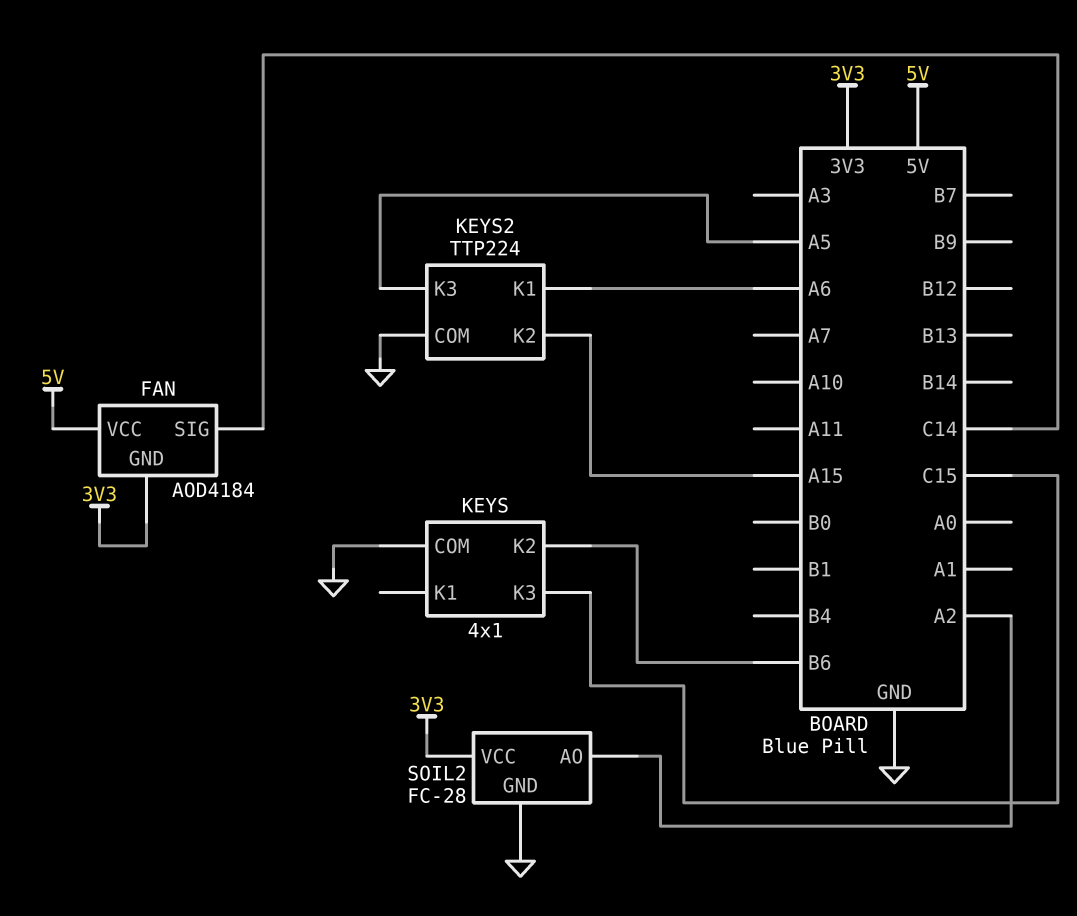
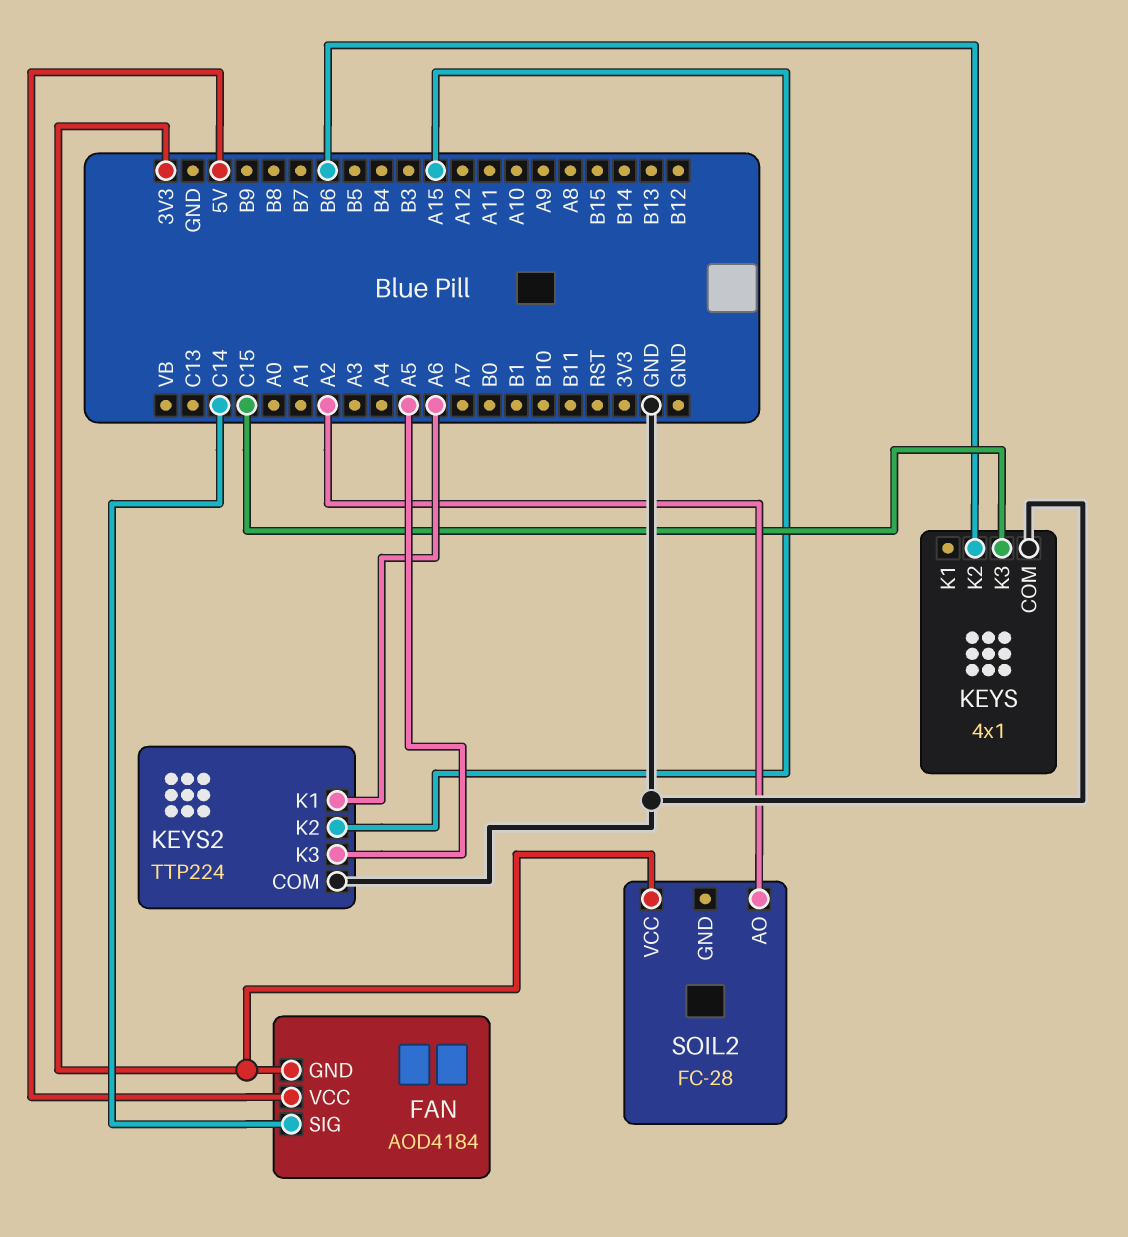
SOIL2 pin GND: GND -> none

